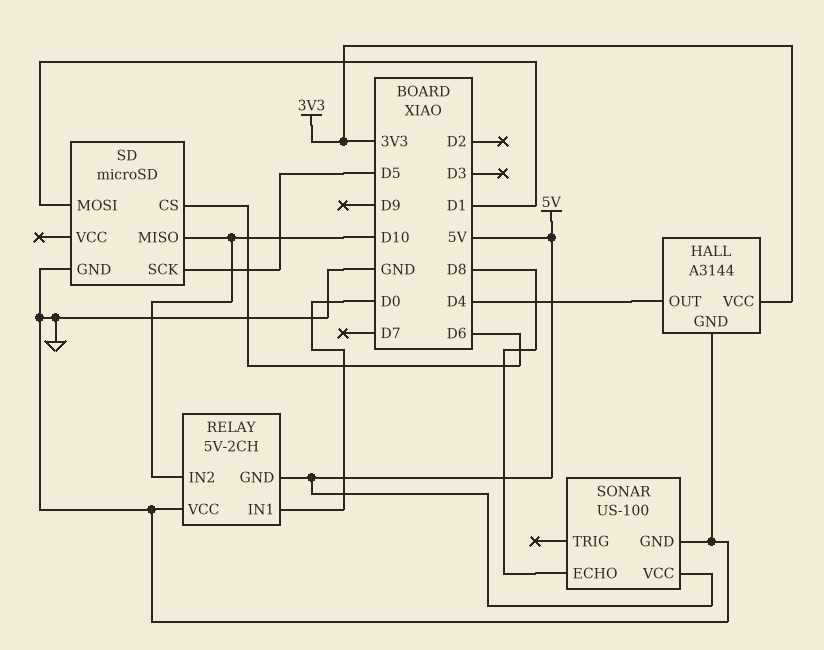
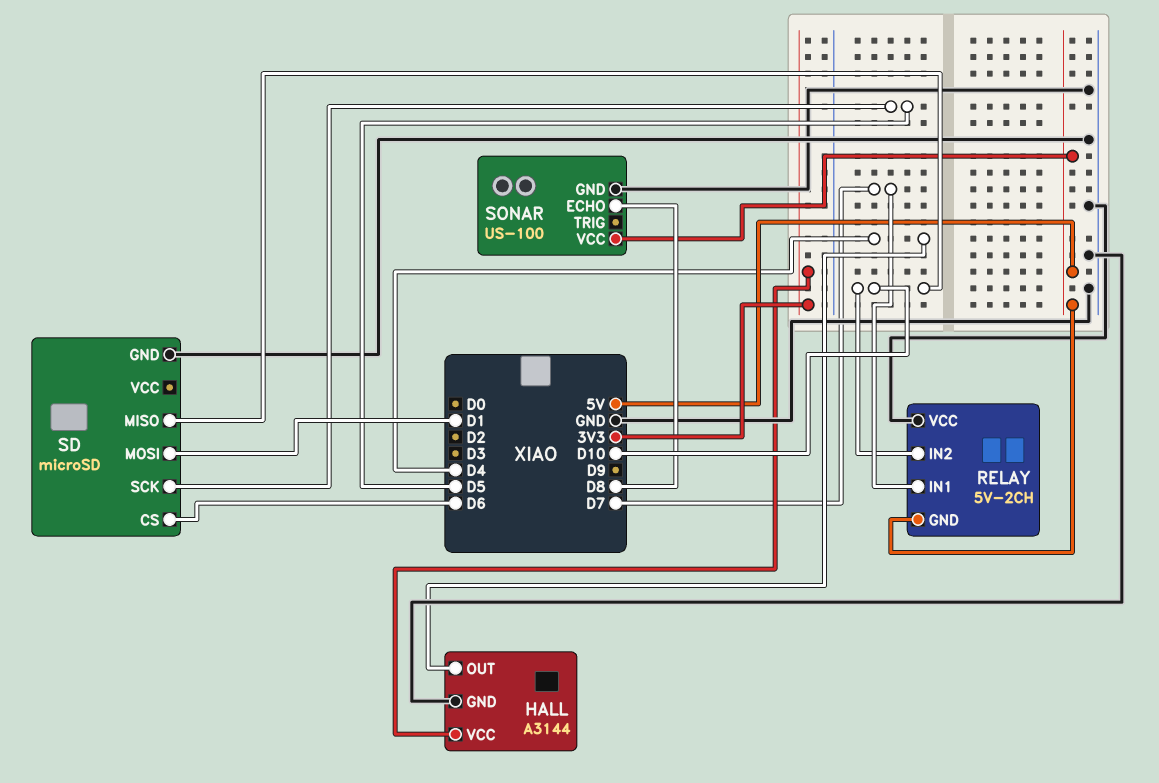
RELAY pin IN1: D0 -> D7

